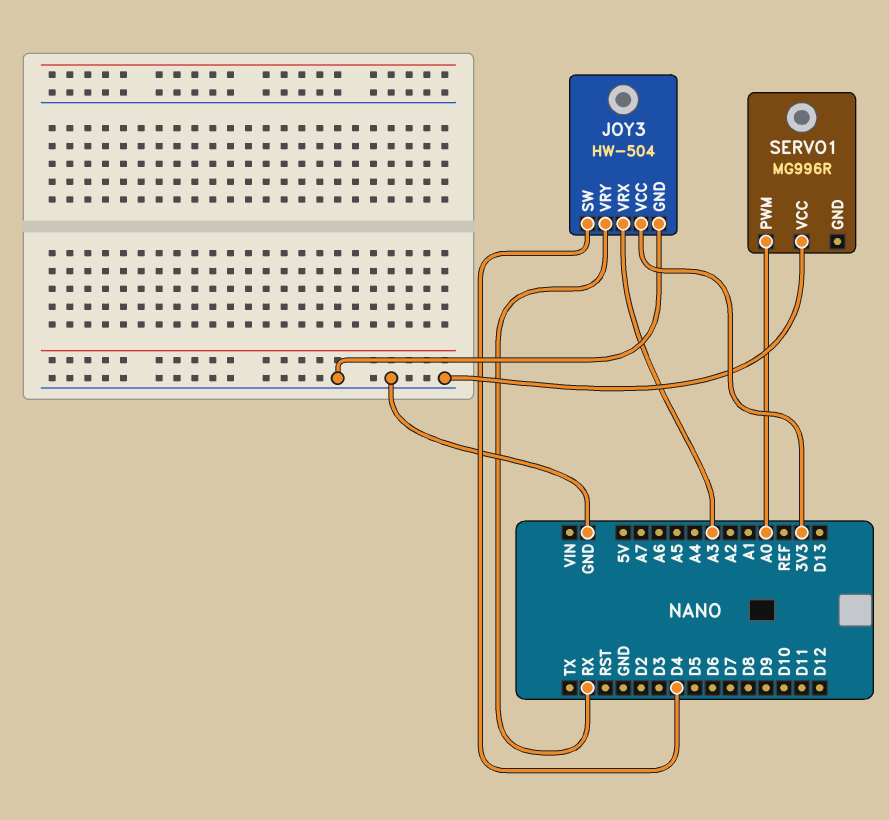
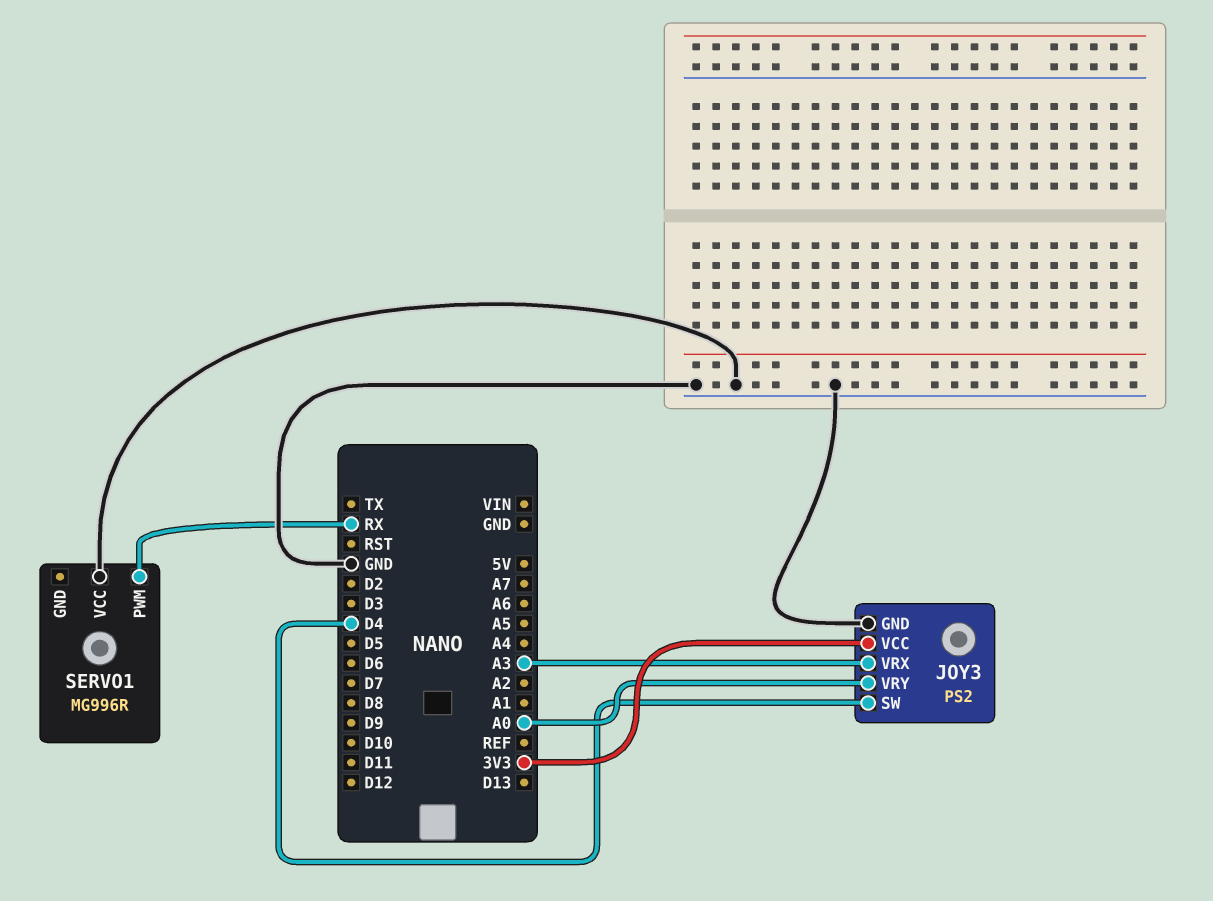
JOY3: HW-504 -> PS2
JOY3 pin VRY: RX -> A0
SERVO1 pin PWM: A0 -> RX

